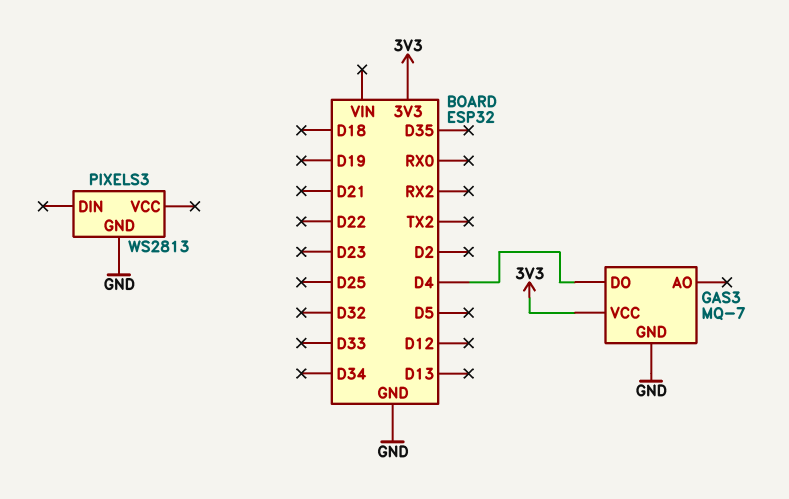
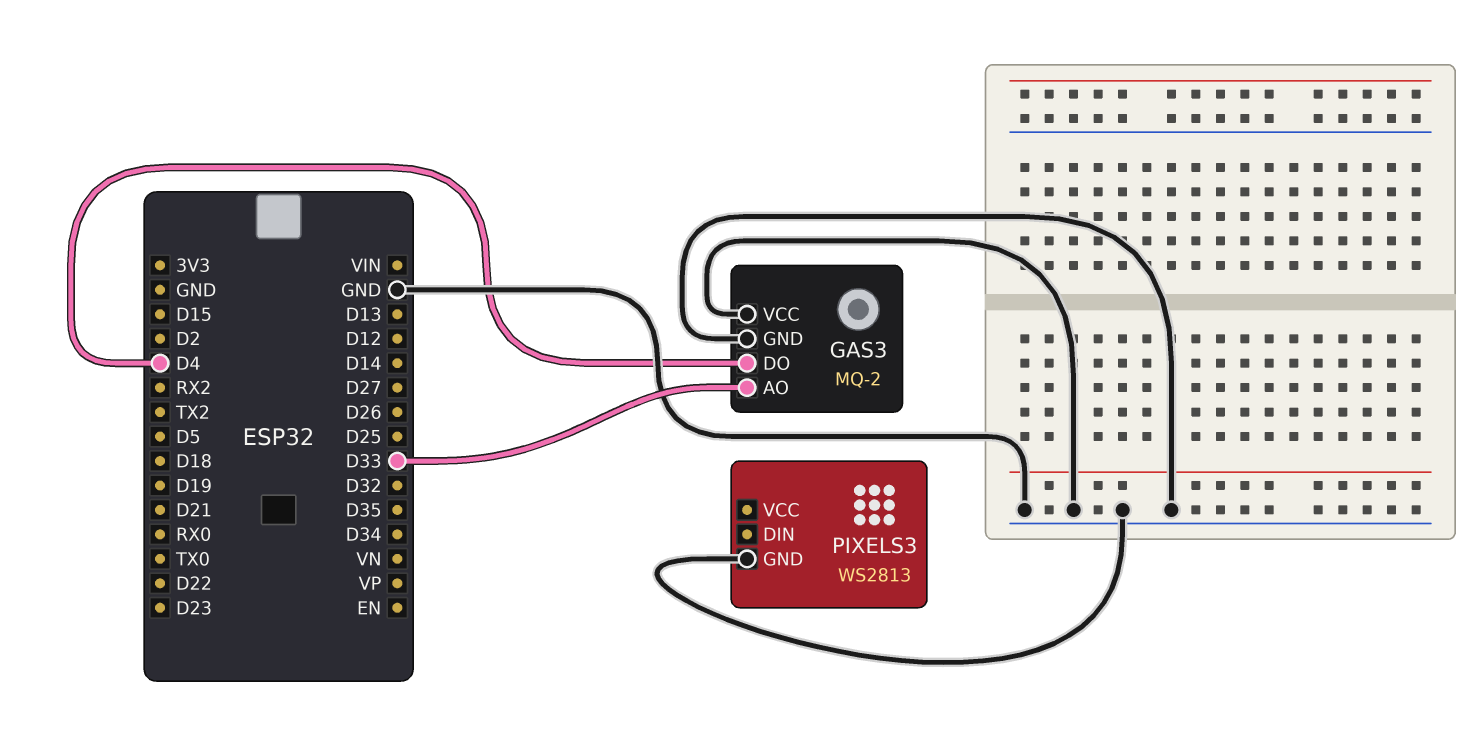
GAS3: MQ-7 -> MQ-2
GAS3 pin AO: none -> D33
GAS3 pin VCC: 3V3 -> GND

